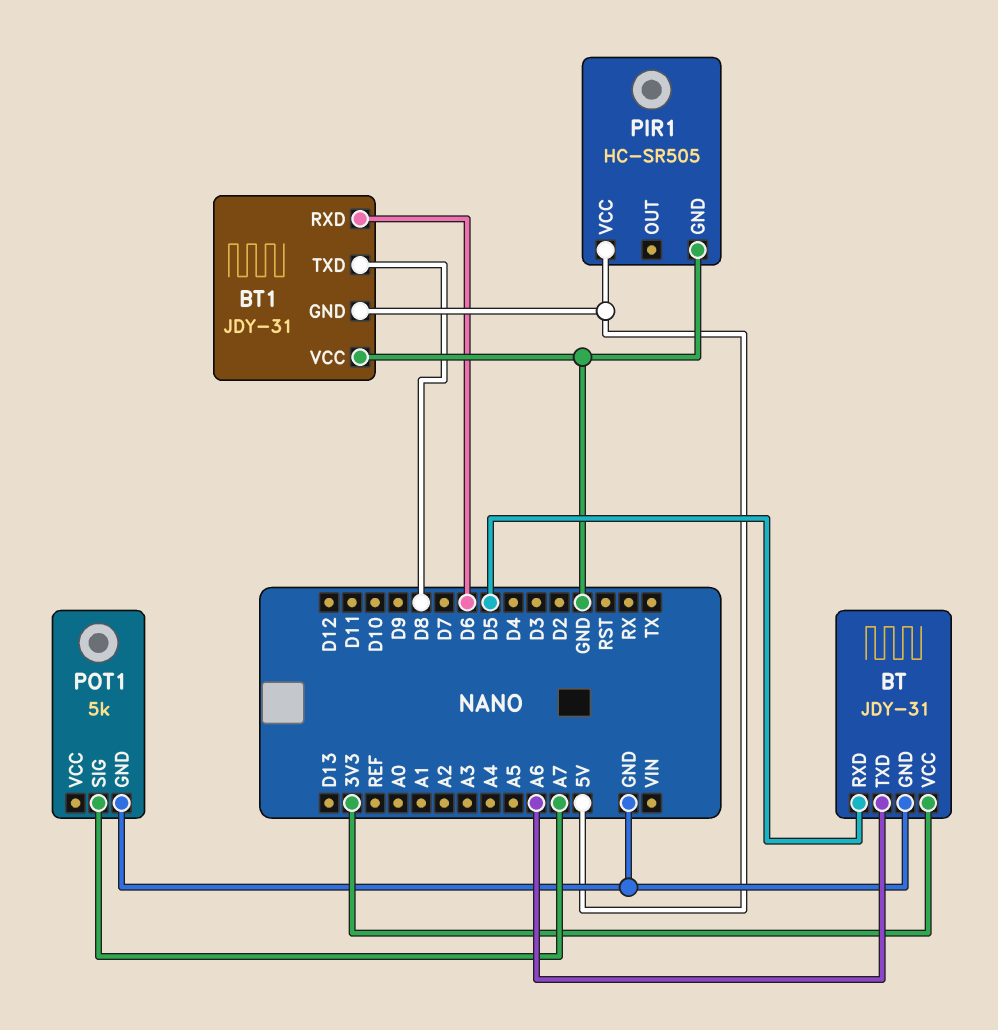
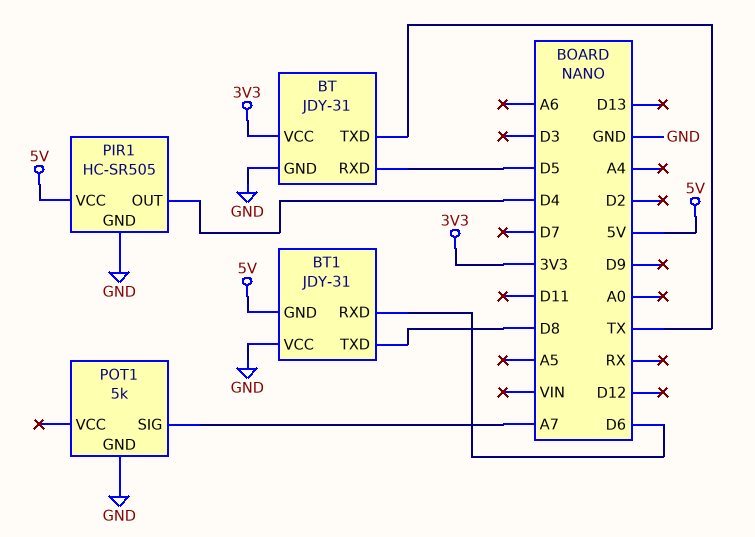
BT pin TXD: A6 -> TX
PIR1 pin OUT: none -> D4

